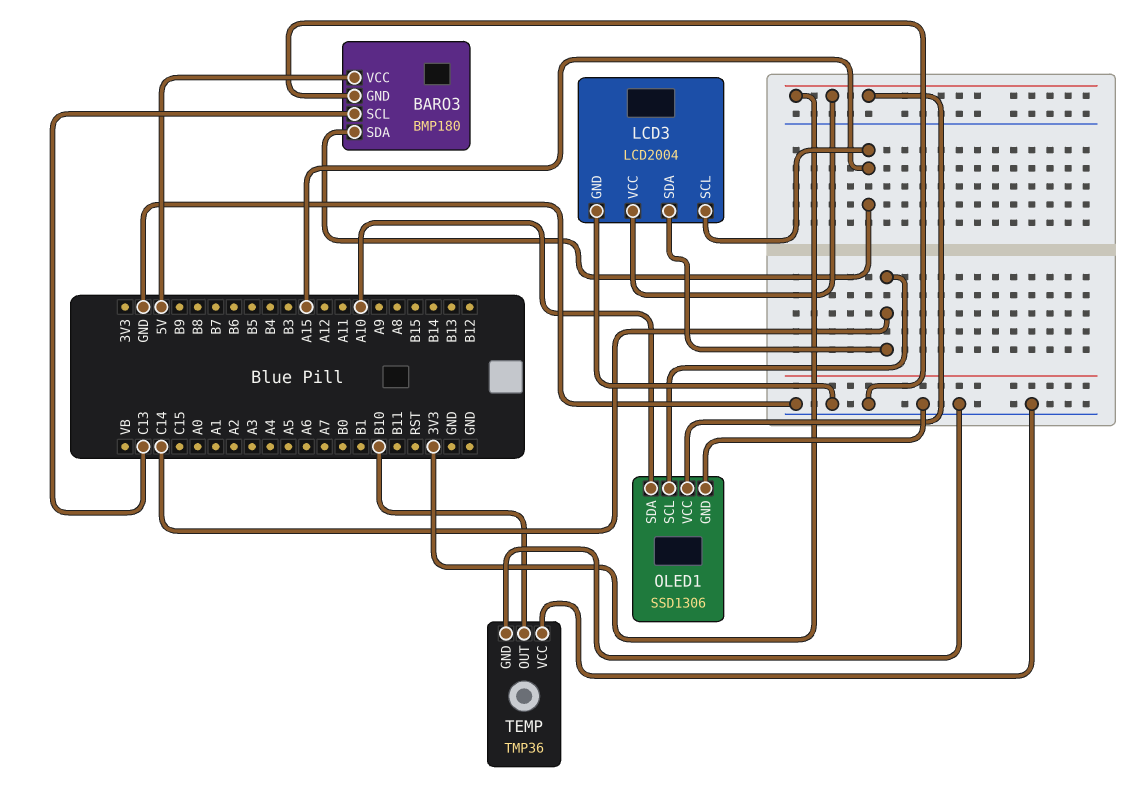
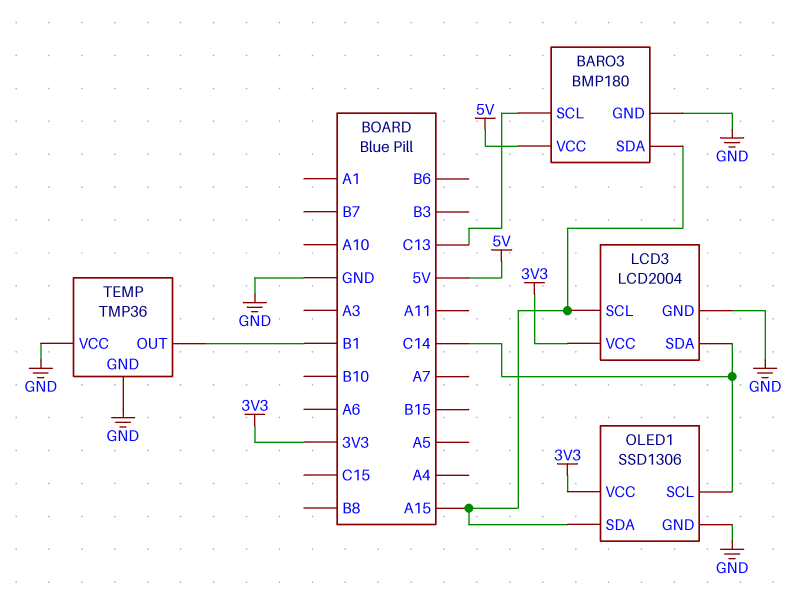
OLED1 pin SDA: A10 -> A15
TEMP pin OUT: B10 -> B1

